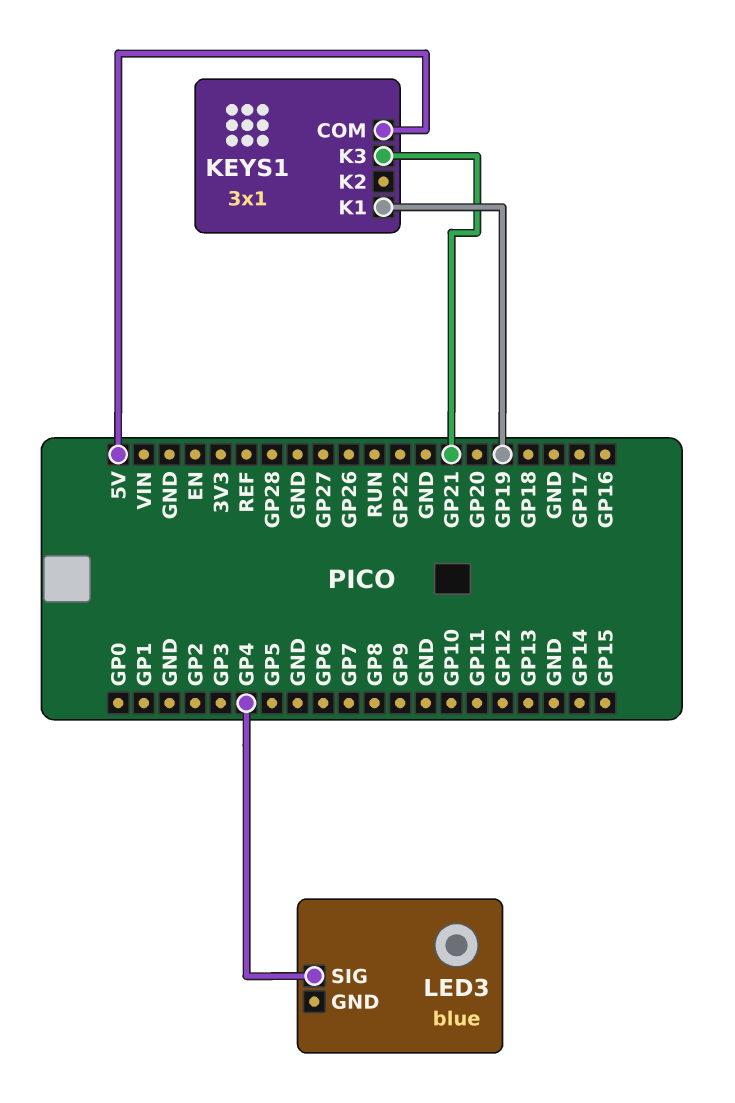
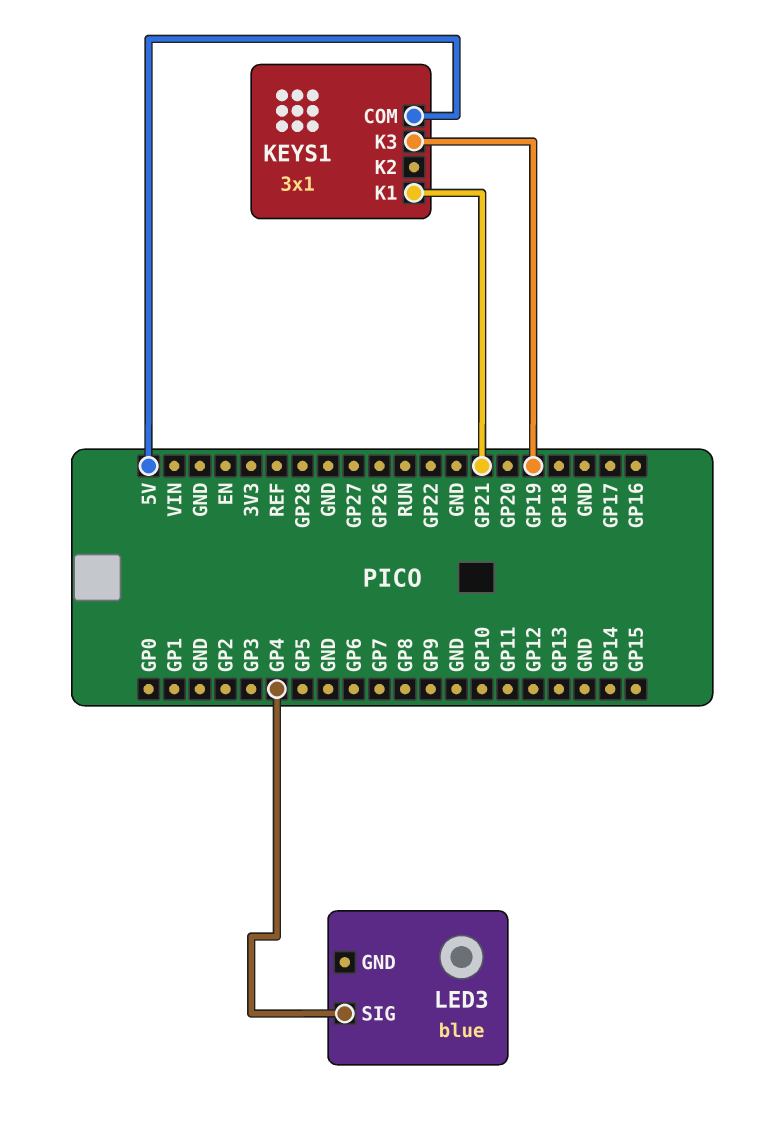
KEYS1 pin K1: GP19 -> GP21
KEYS1 pin K3: GP21 -> GP19

